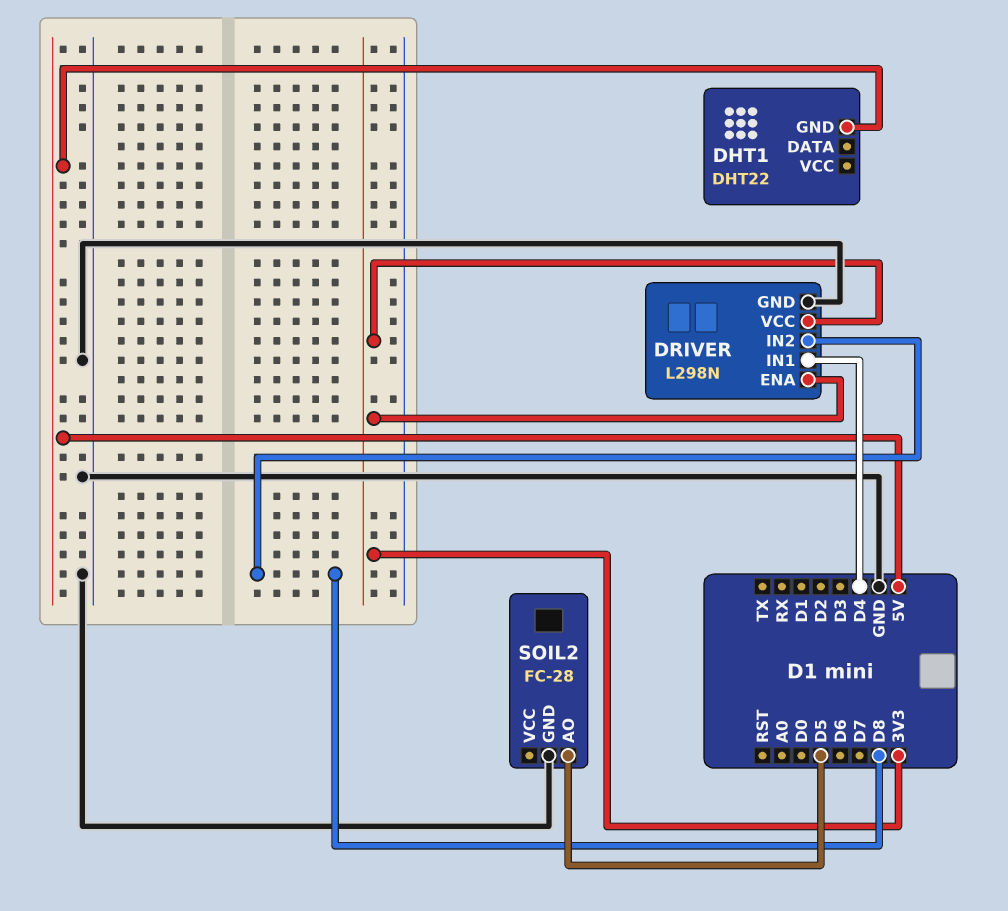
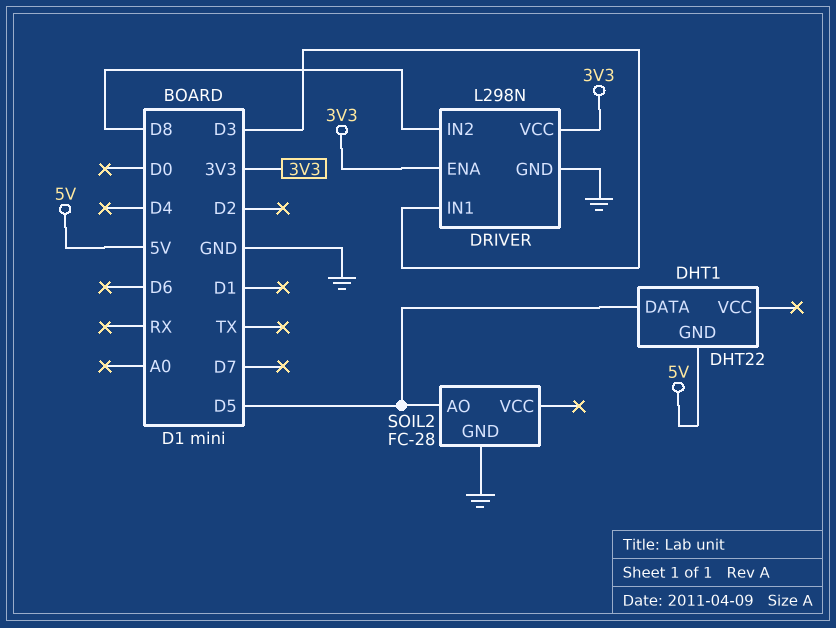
DHT1 pin DATA: none -> D5
DRIVER pin IN1: D4 -> D3

